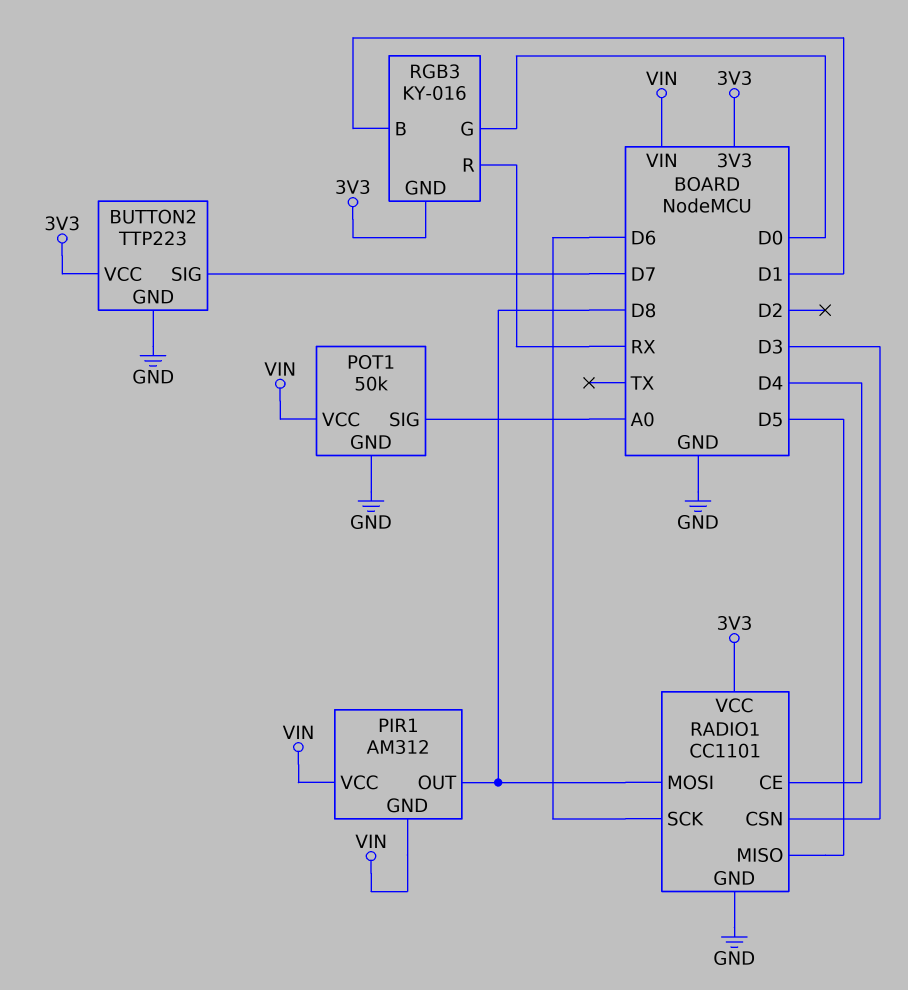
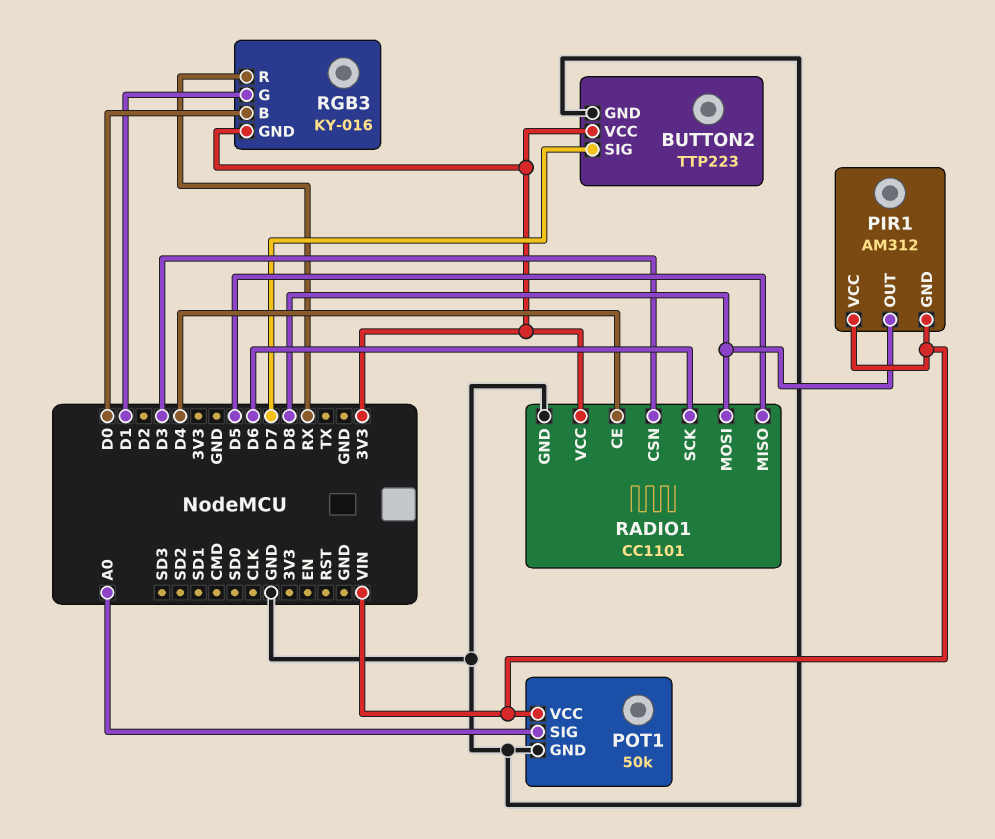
RGB3 pin B: D1 -> D0
RGB3 pin G: D0 -> D1

